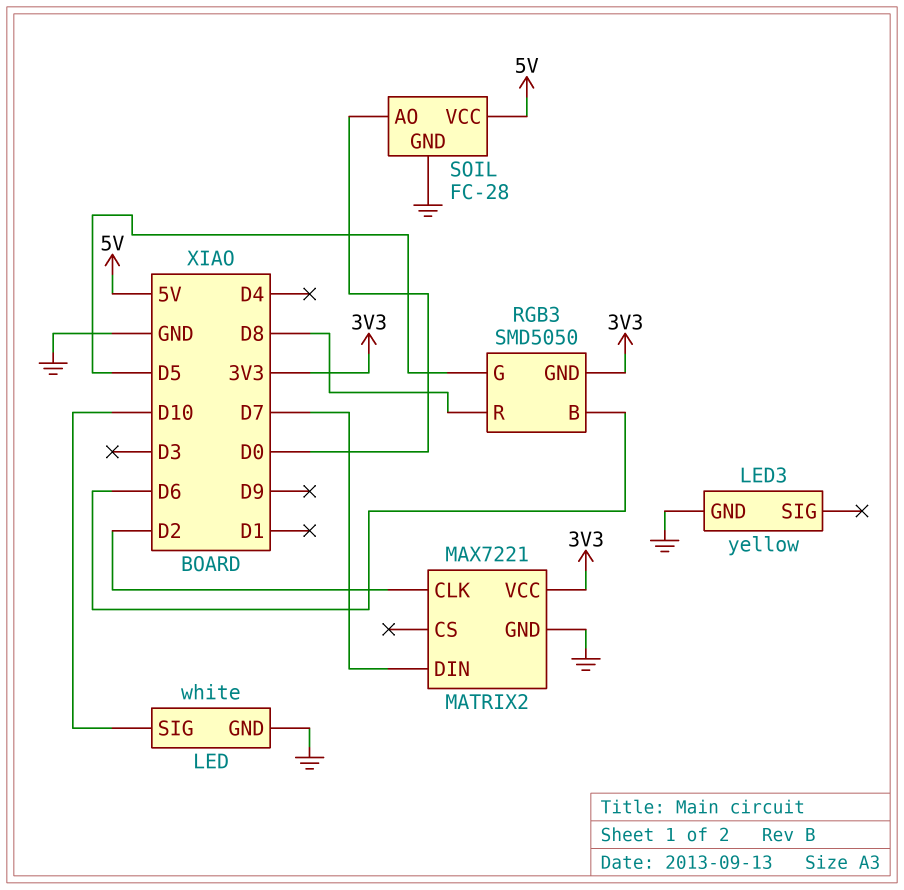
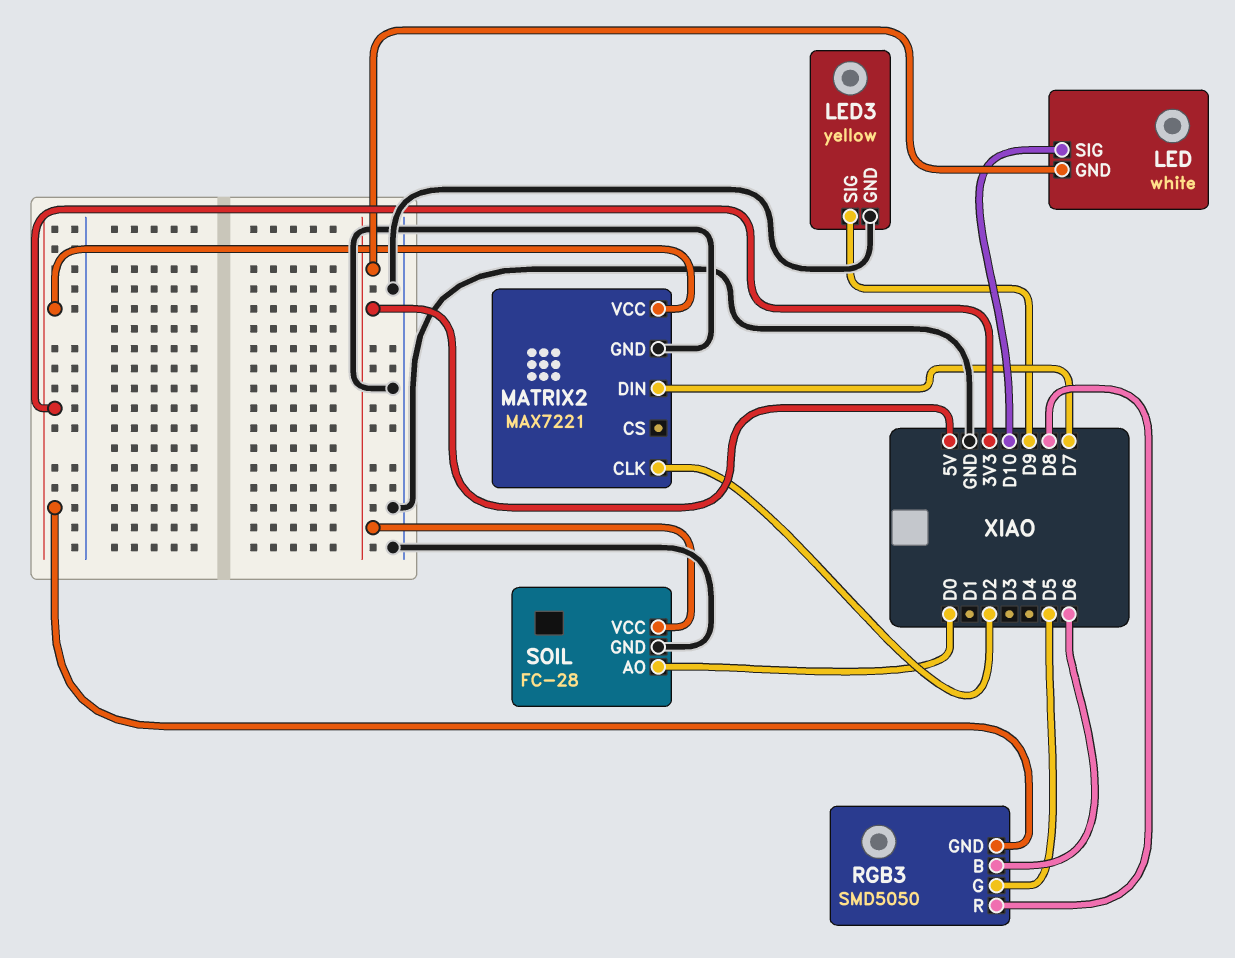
LED pin GND: GND -> 5V
LED3 pin SIG: none -> D9

